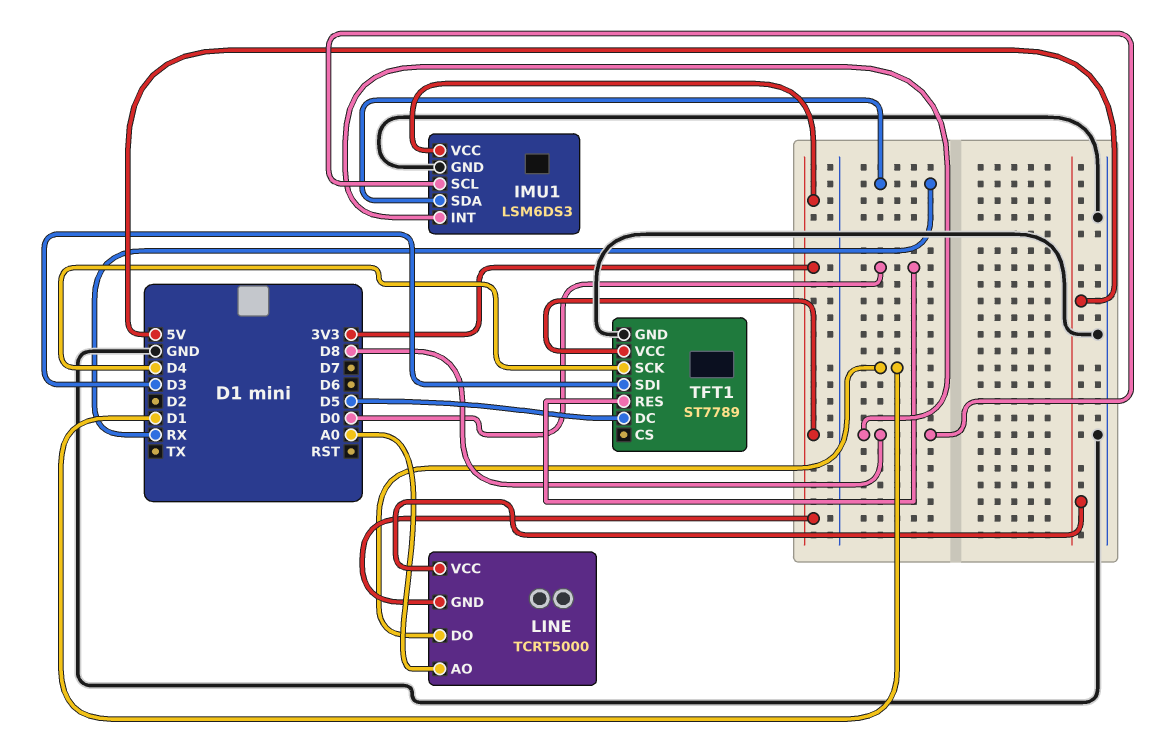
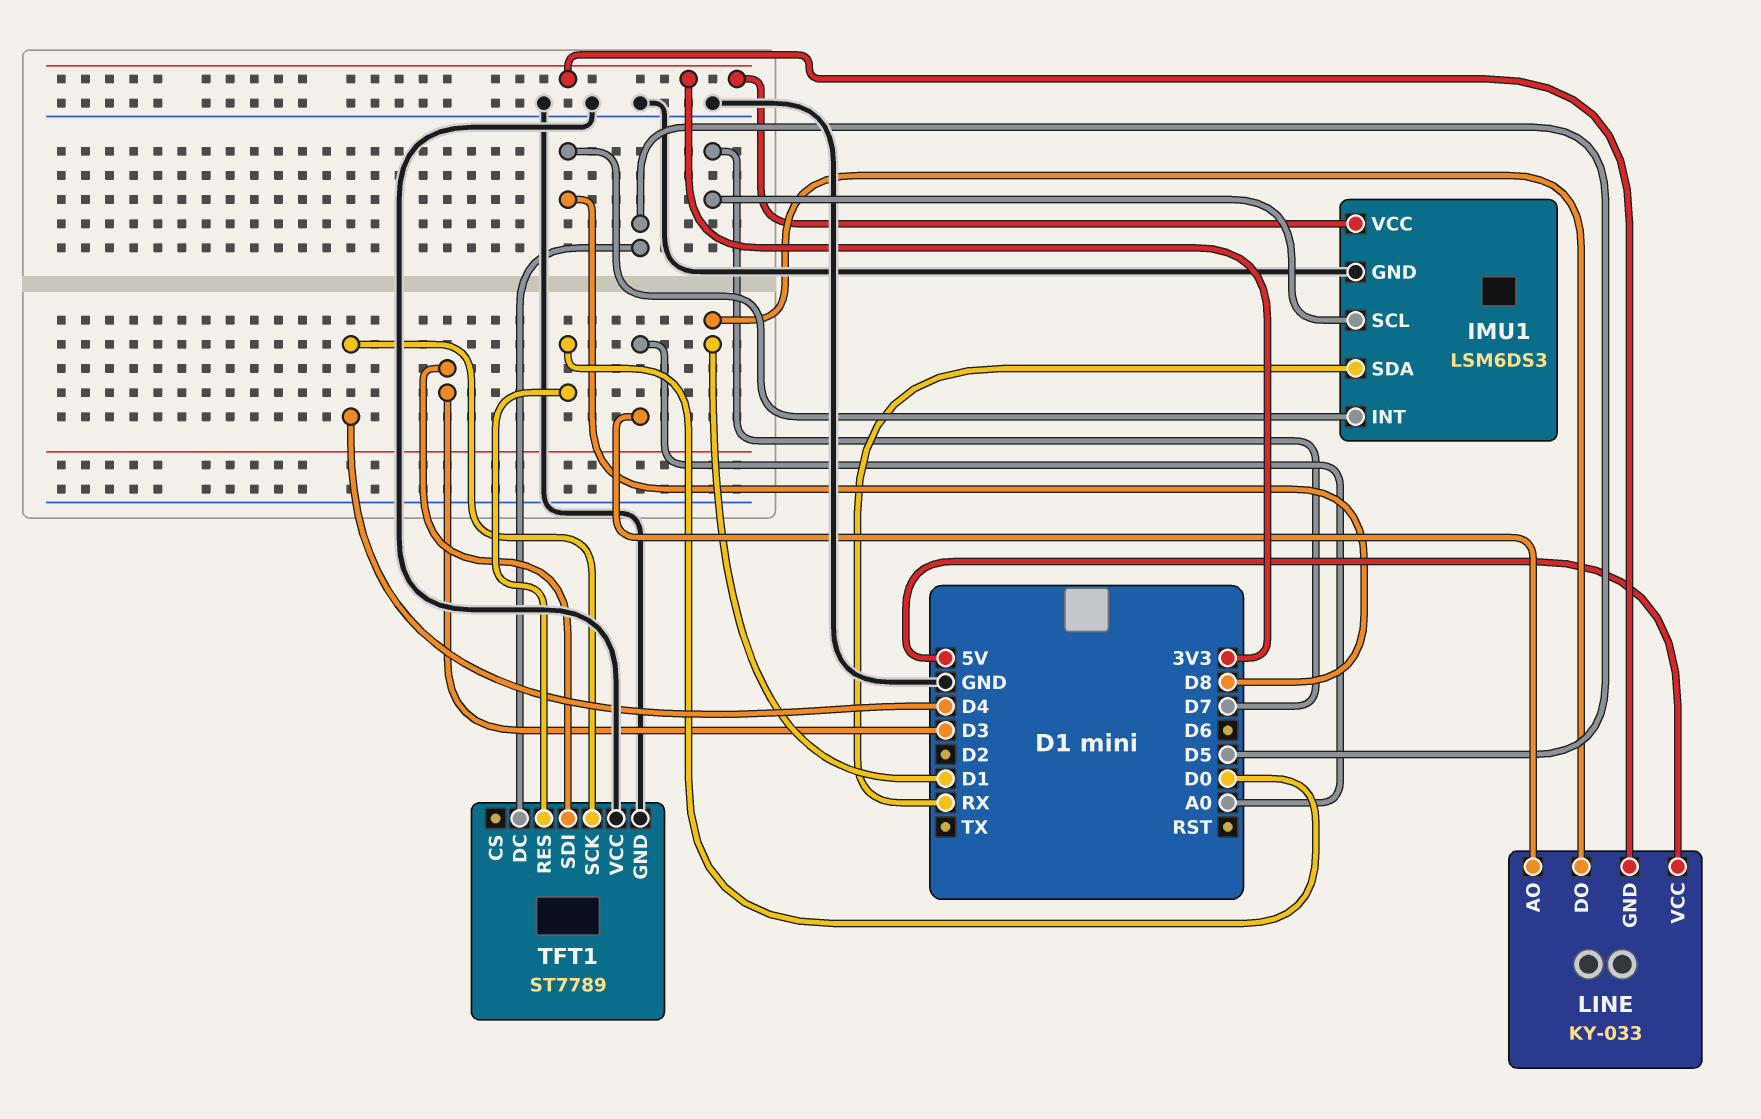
IMU1 pin SCL: D8 -> D7
LINE: TCRT5000 -> KY-033
TFT1 pin VCC: 3V3 -> GND

